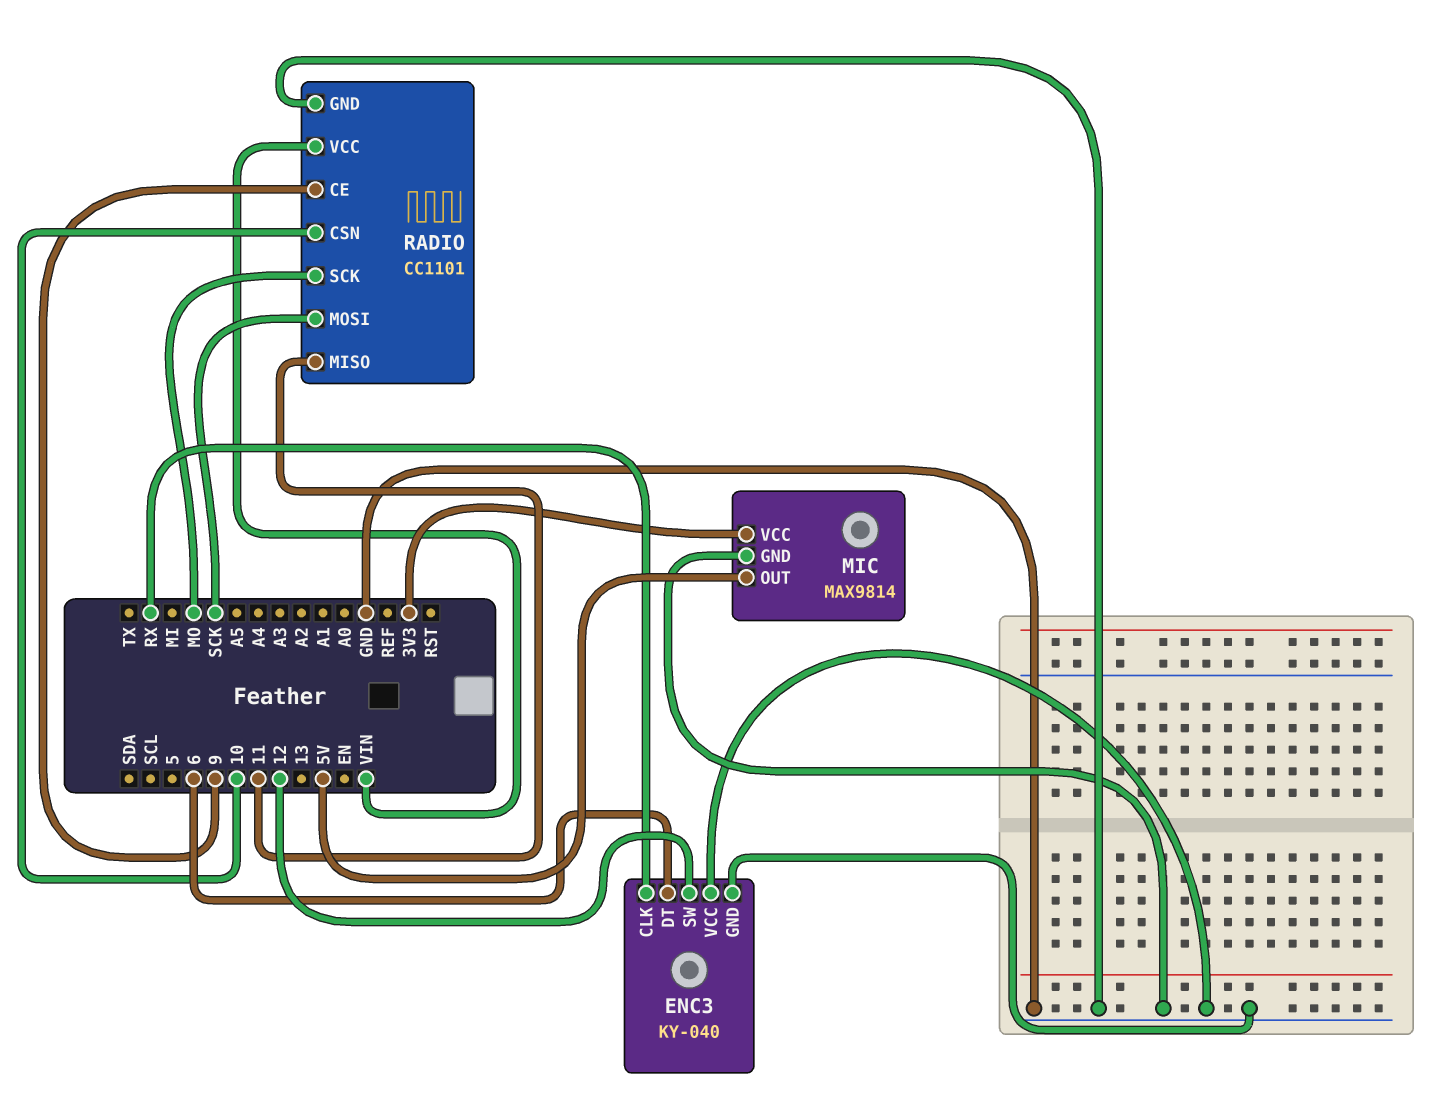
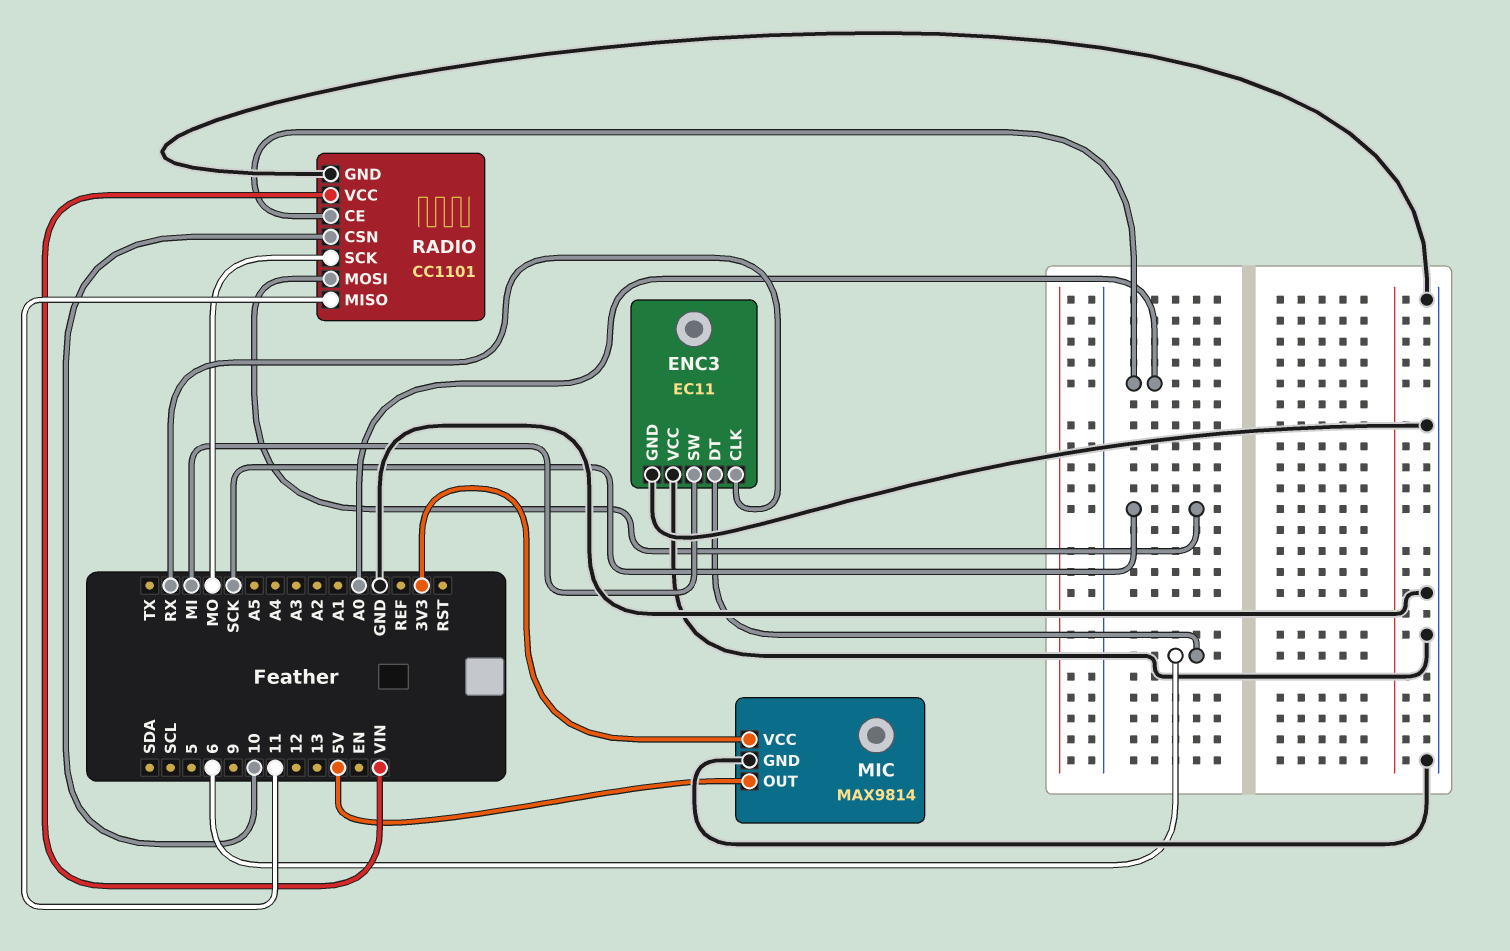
ENC3: KY-040 -> EC11
ENC3 pin SW: 12 -> MI
RADIO pin CE: 9 -> A0

